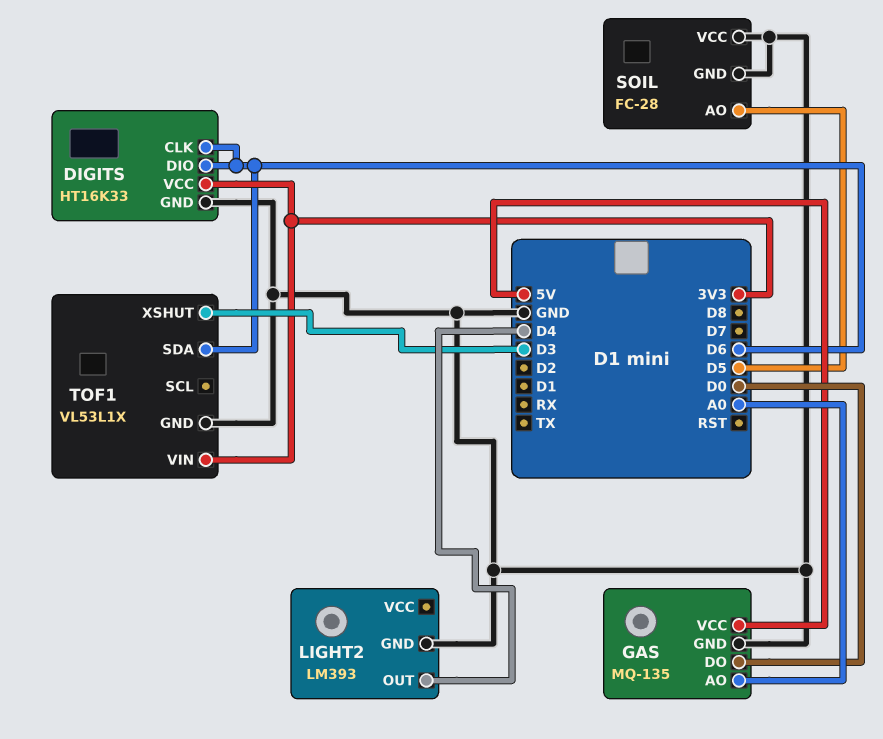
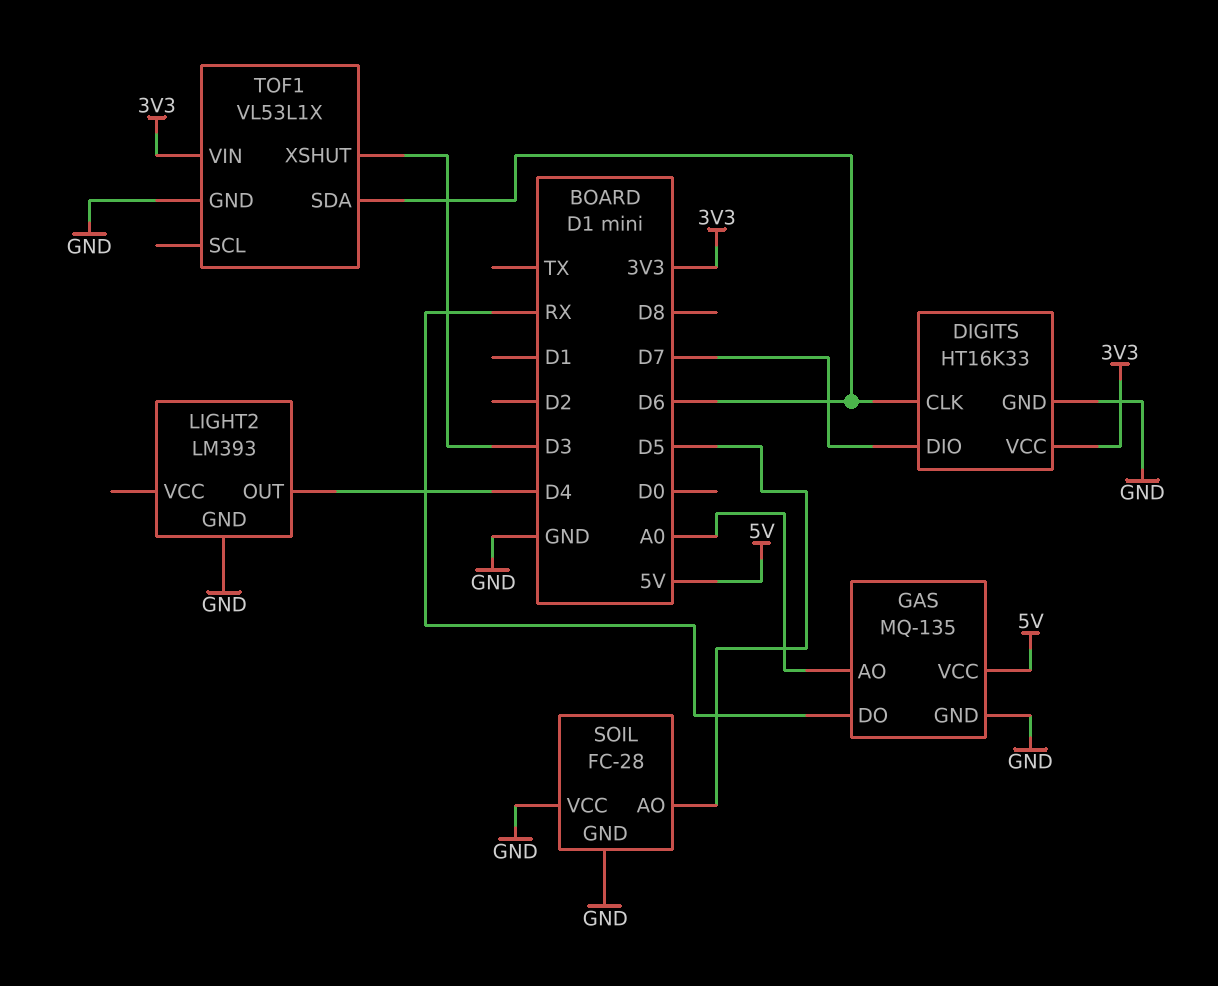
DIGITS pin DIO: D6 -> D7
GAS pin DO: D0 -> RX

